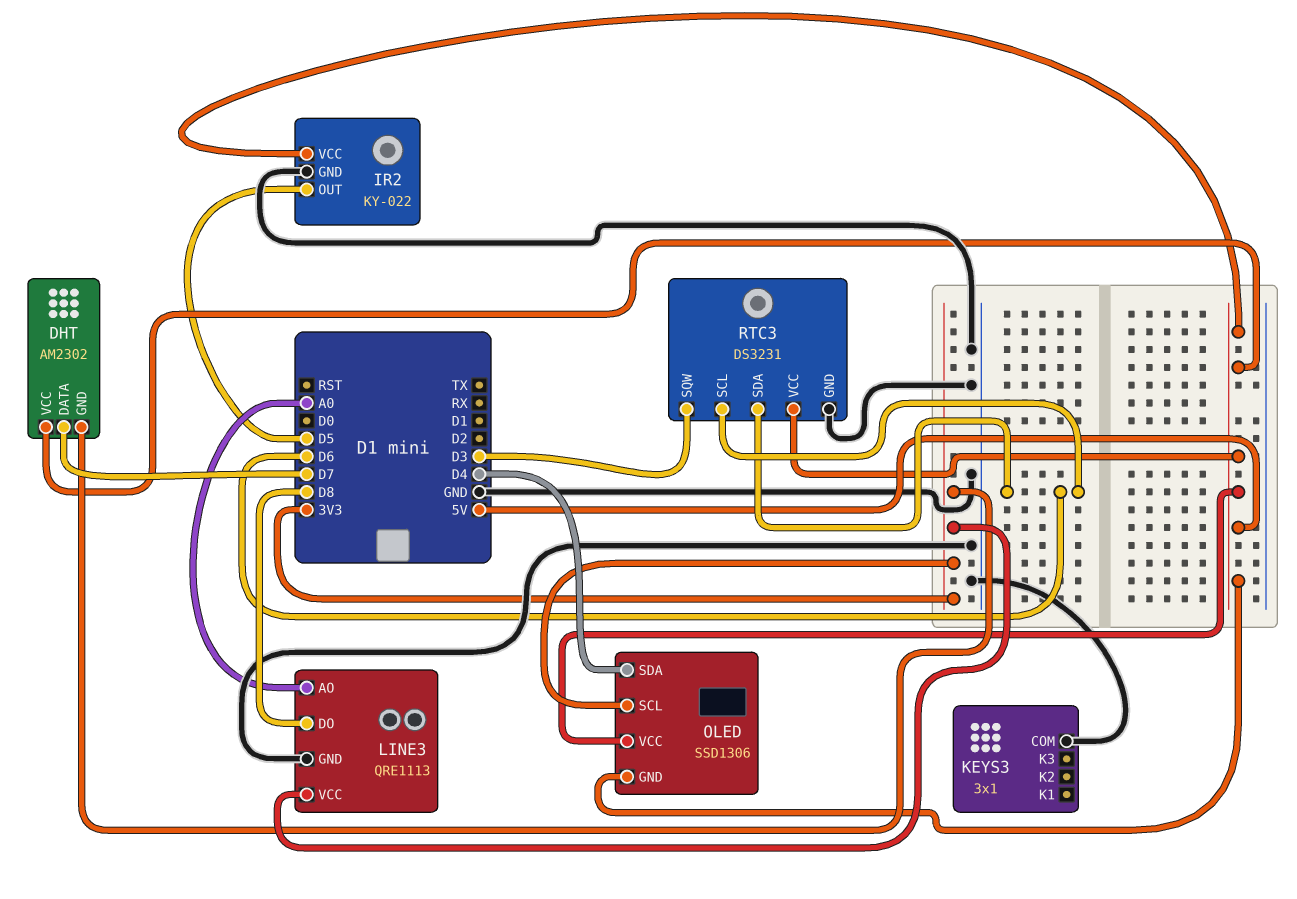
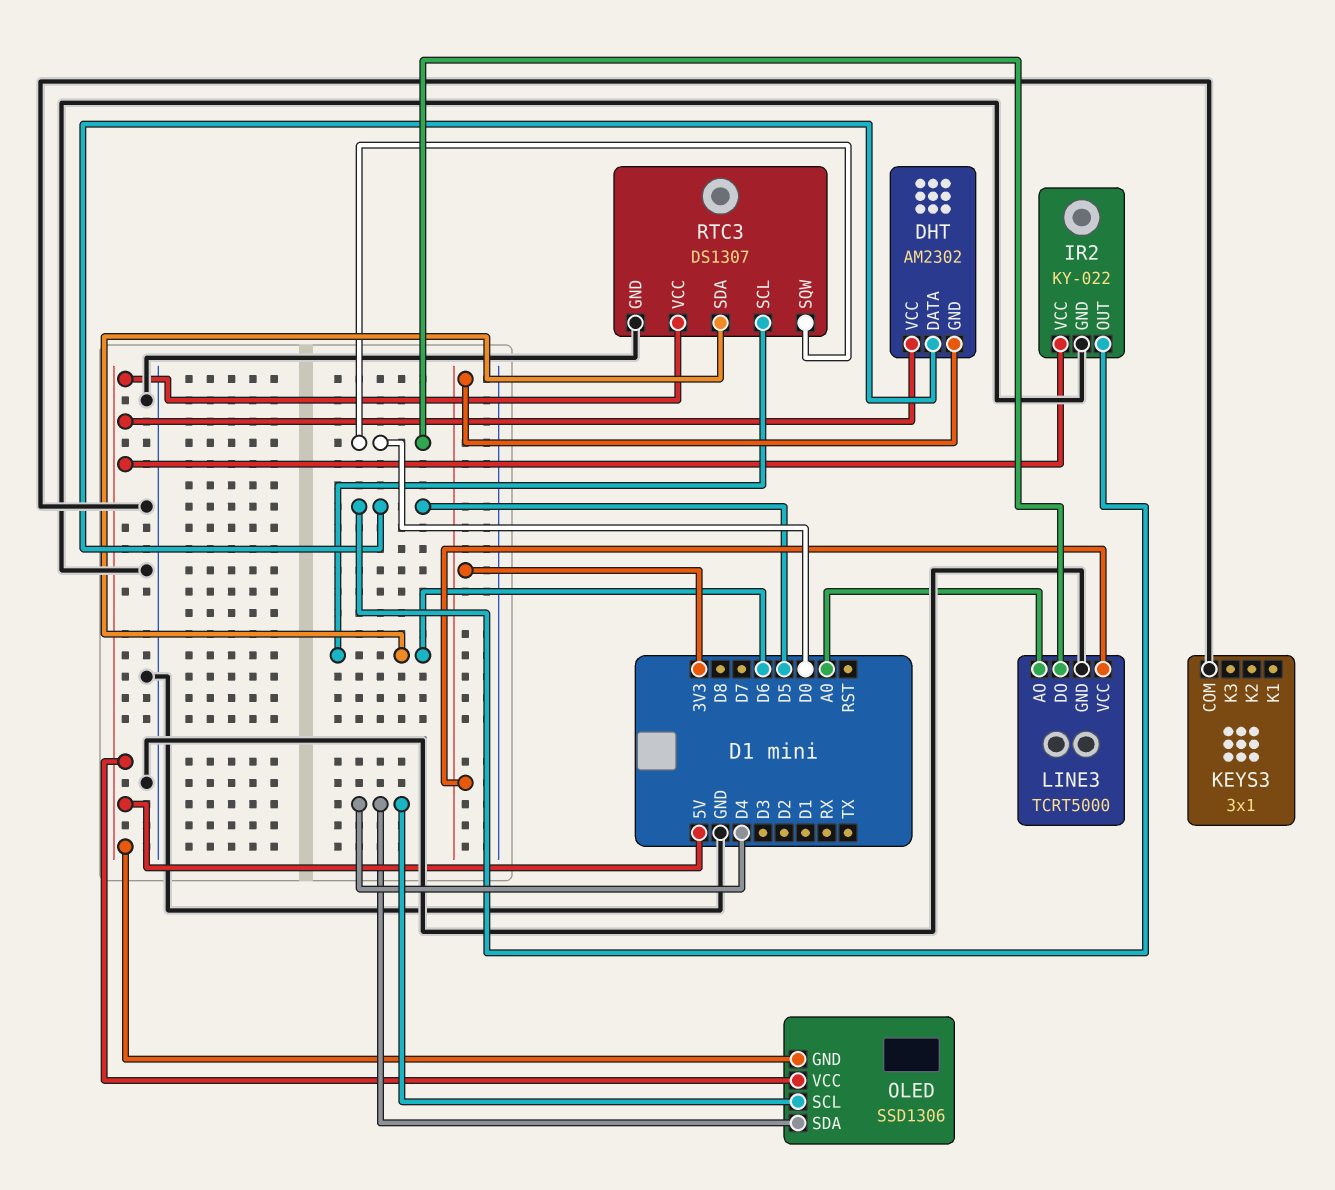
DHT pin DATA: D7 -> D5
LINE3: QRE1113 -> TCRT5000
LINE3 pin DO: D8 -> D0
OLED pin SCL: 3V3 -> D4
RTC3: DS3231 -> DS1307
RTC3 pin SQW: D3 -> D0

